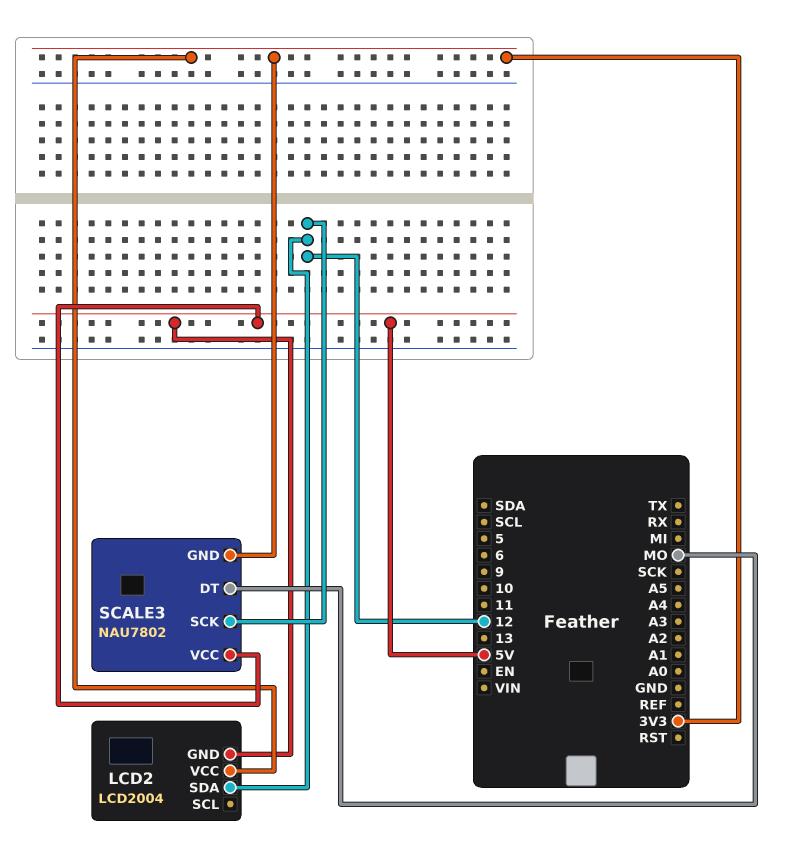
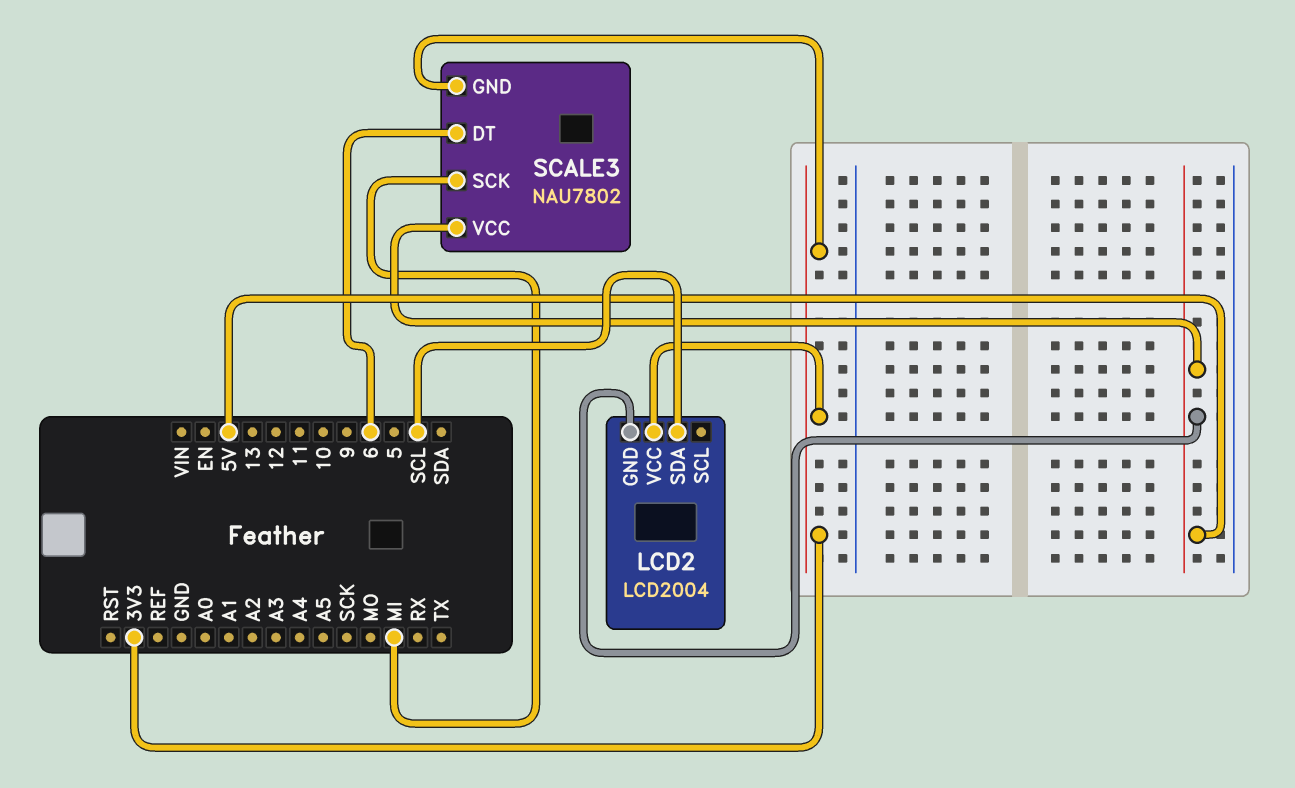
LCD2 pin SDA: 12 -> SCL
SCALE3 pin DT: MO -> 6
SCALE3 pin SCK: 12 -> MI

